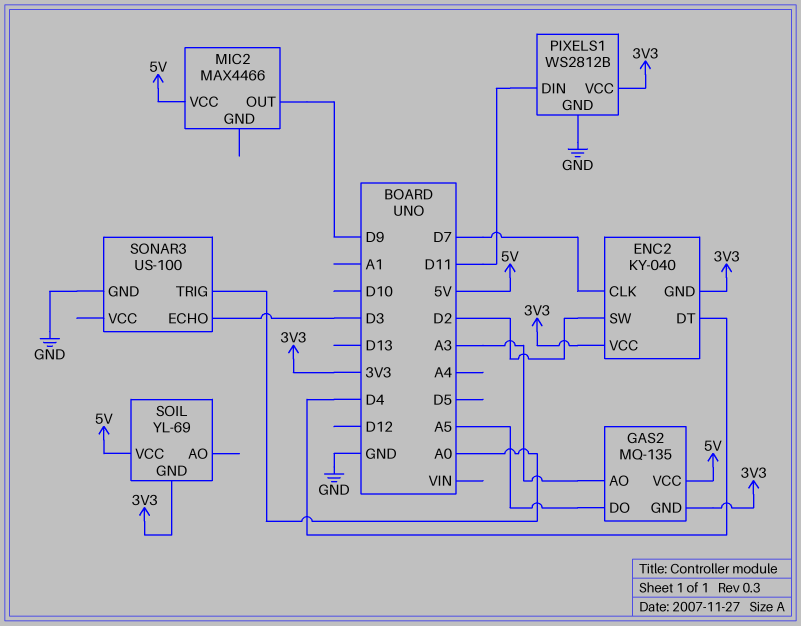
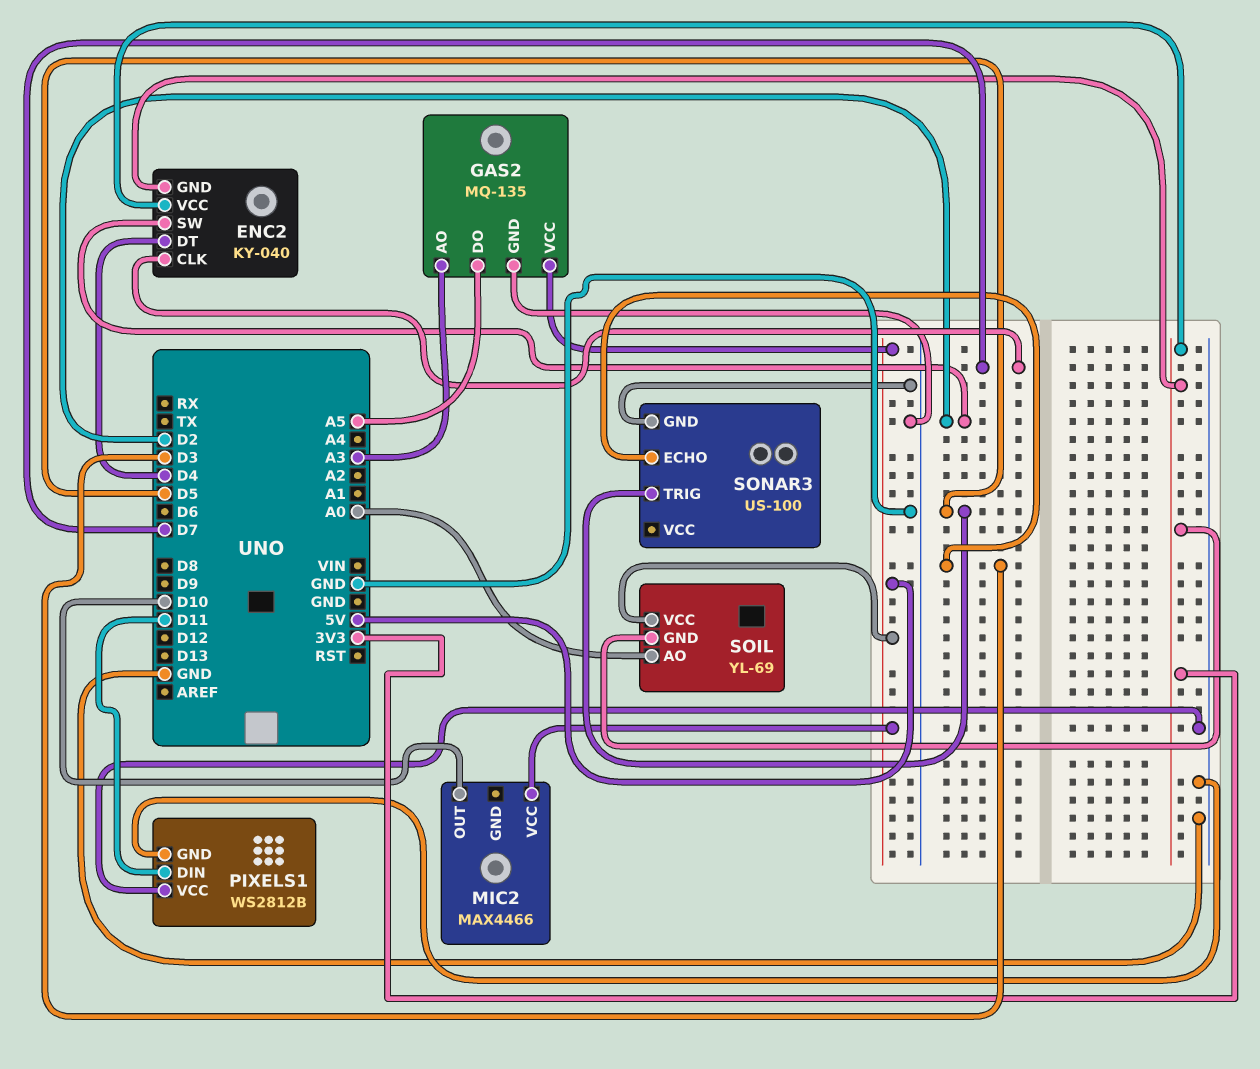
GAS2 pin GND: 3V3 -> GND
MIC2 pin OUT: D9 -> D10
PIXELS1 pin VCC: 3V3 -> GND
SOIL pin AO: none -> A0
SONAR3 pin TRIG: A0 -> D5

